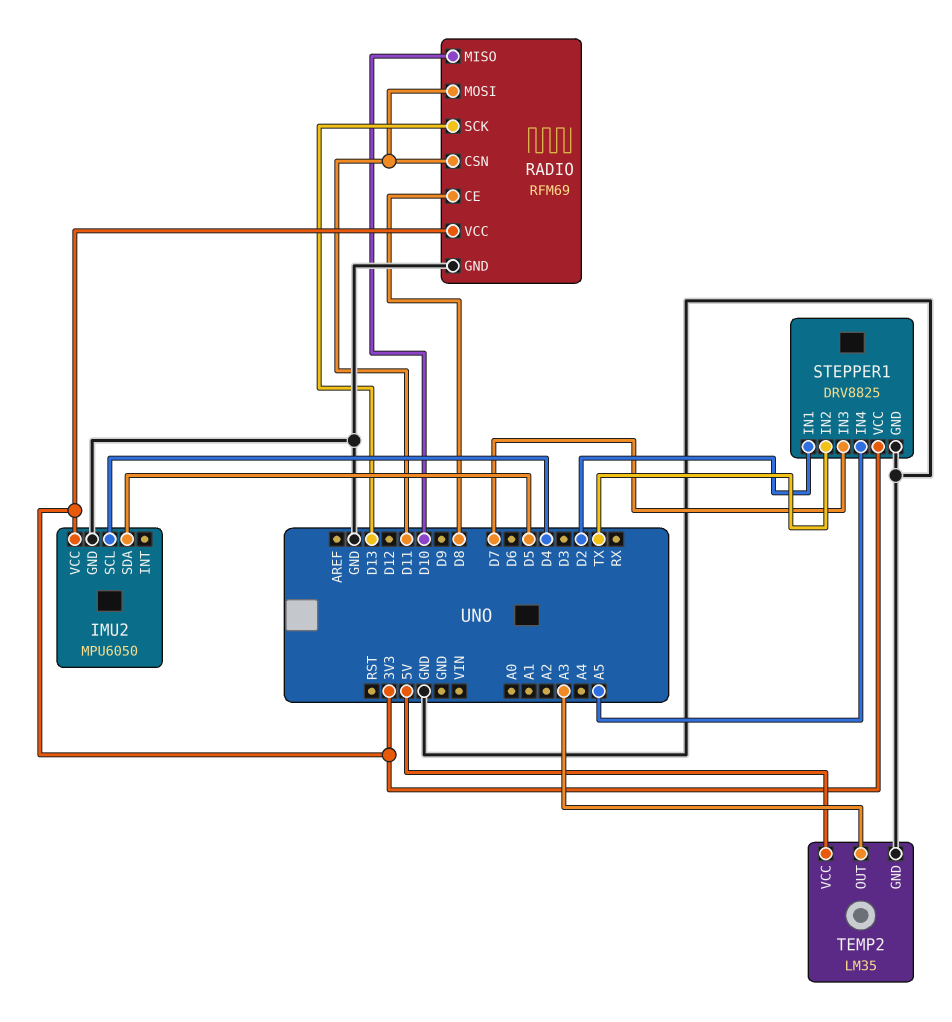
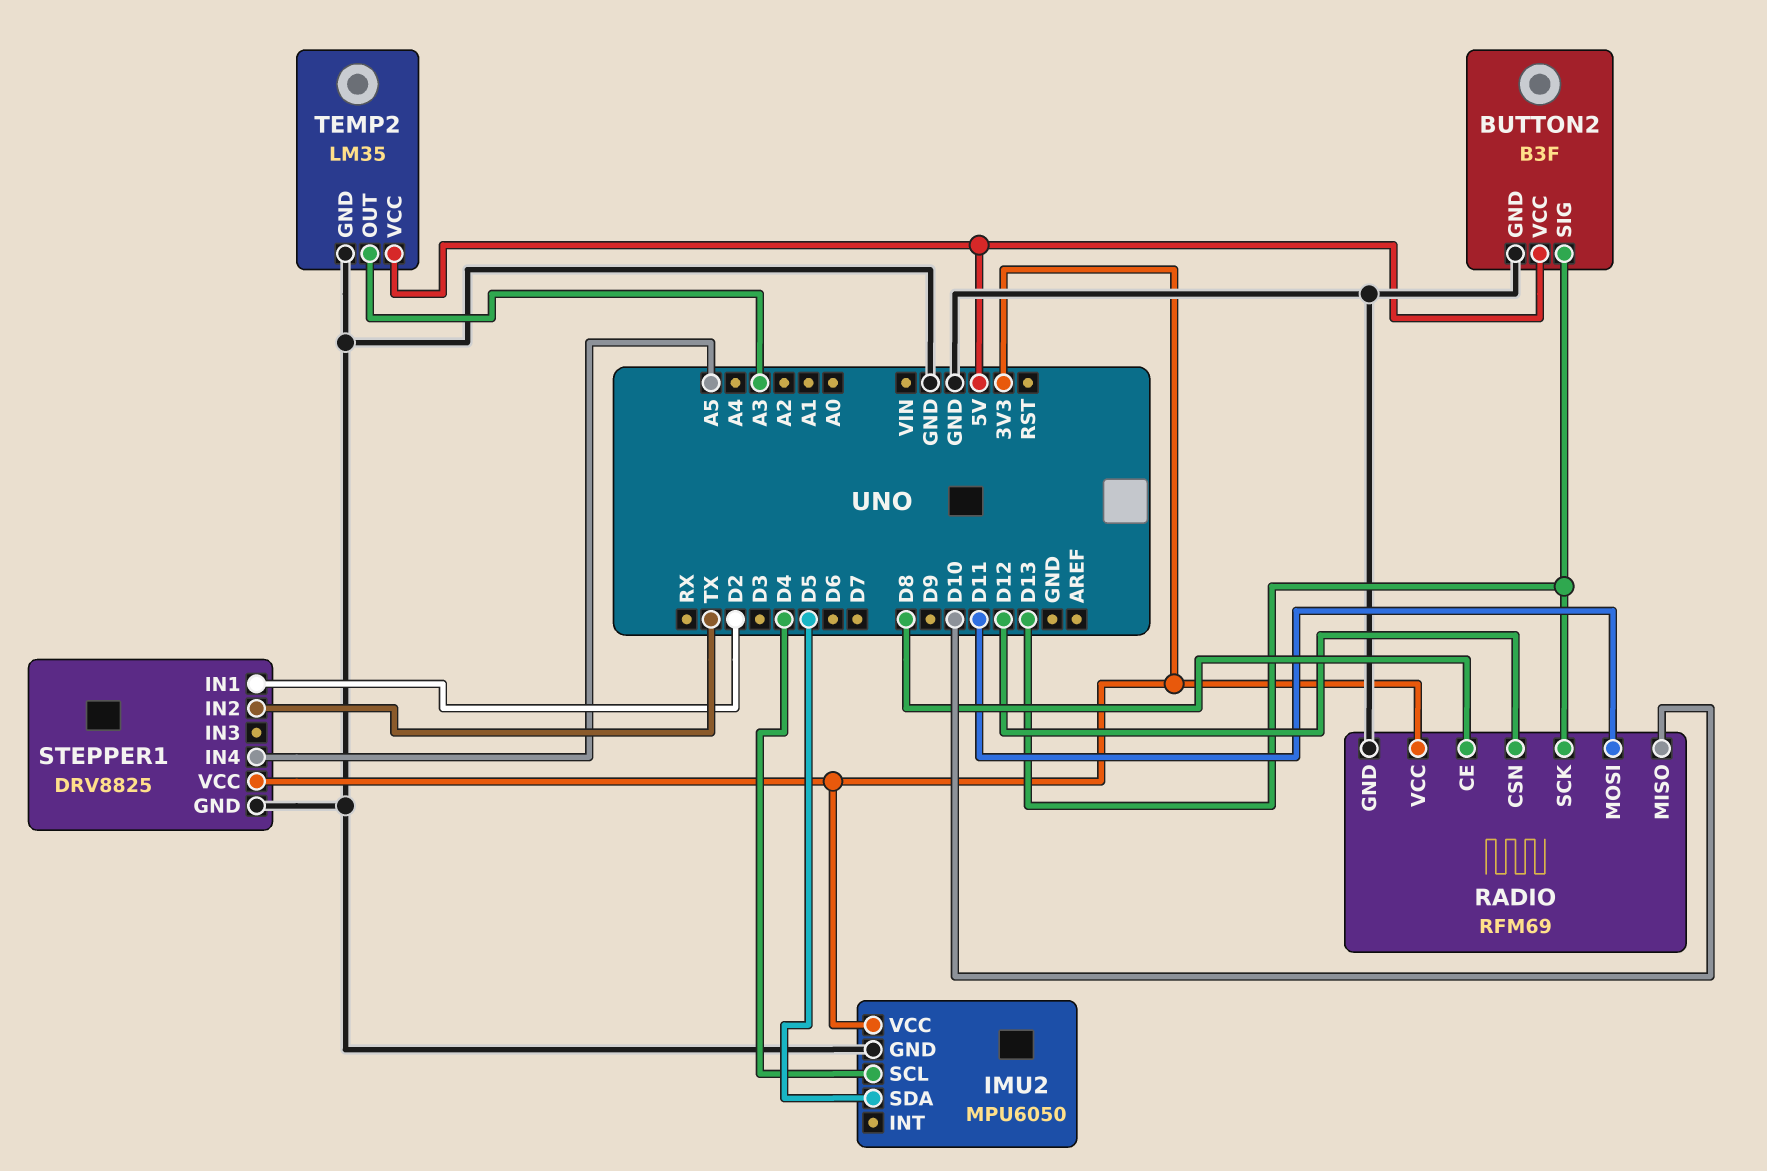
BUTTON2: none -> B3F
BUTTON2 pin GND: none -> GND
BUTTON2 pin SIG: none -> D13
BUTTON2 pin VCC: none -> 5V
RADIO pin CSN: D11 -> D12
STEPPER1 pin IN3: D7 -> none

